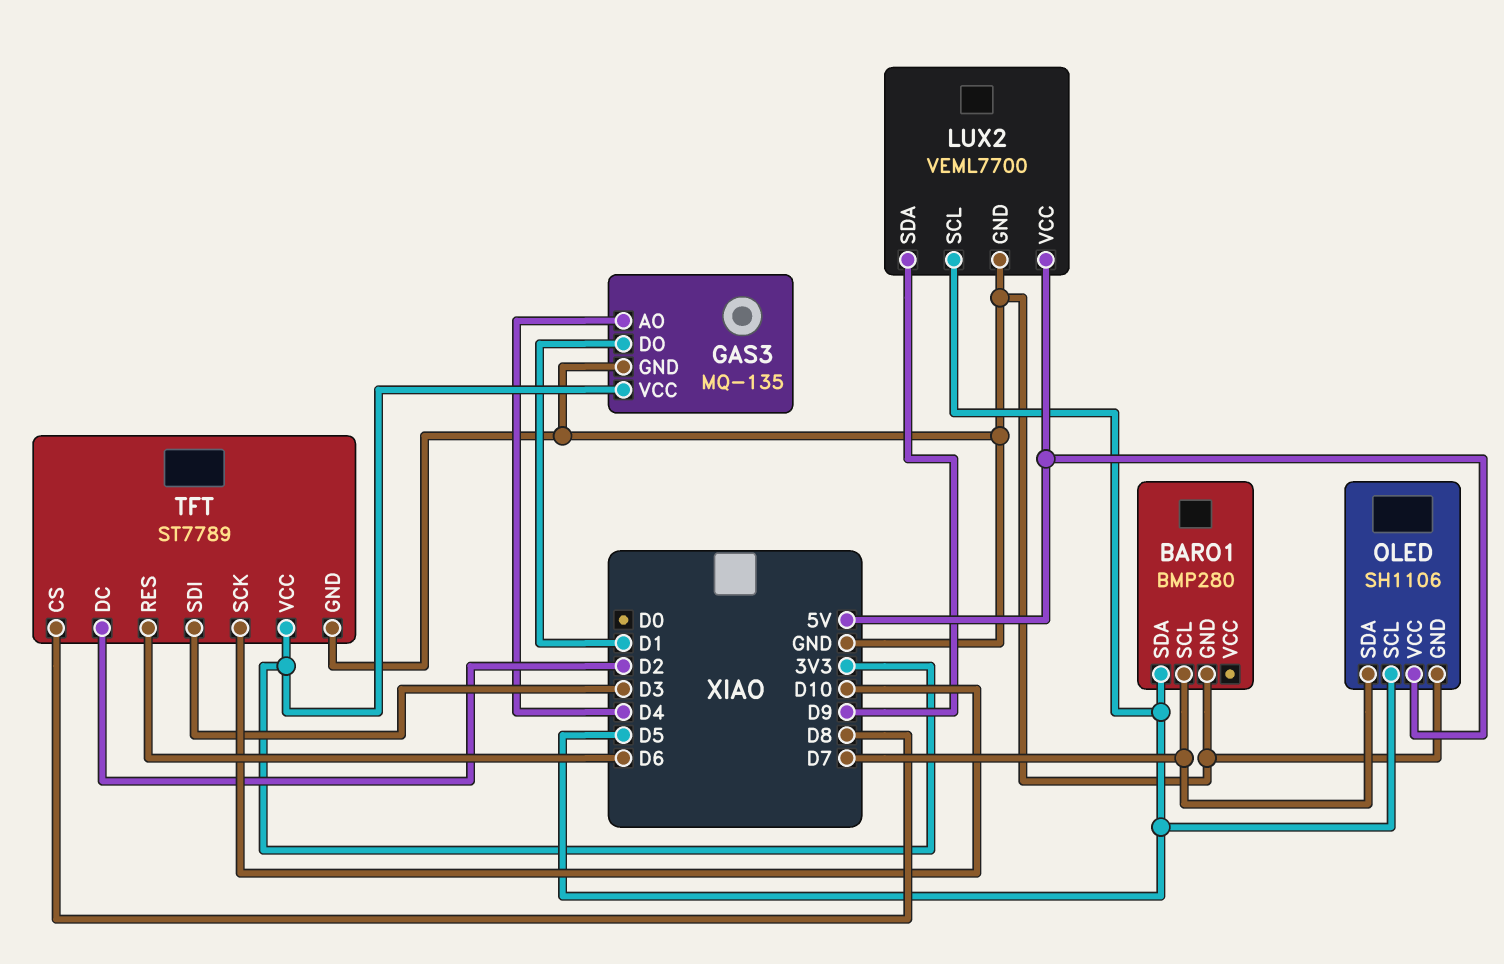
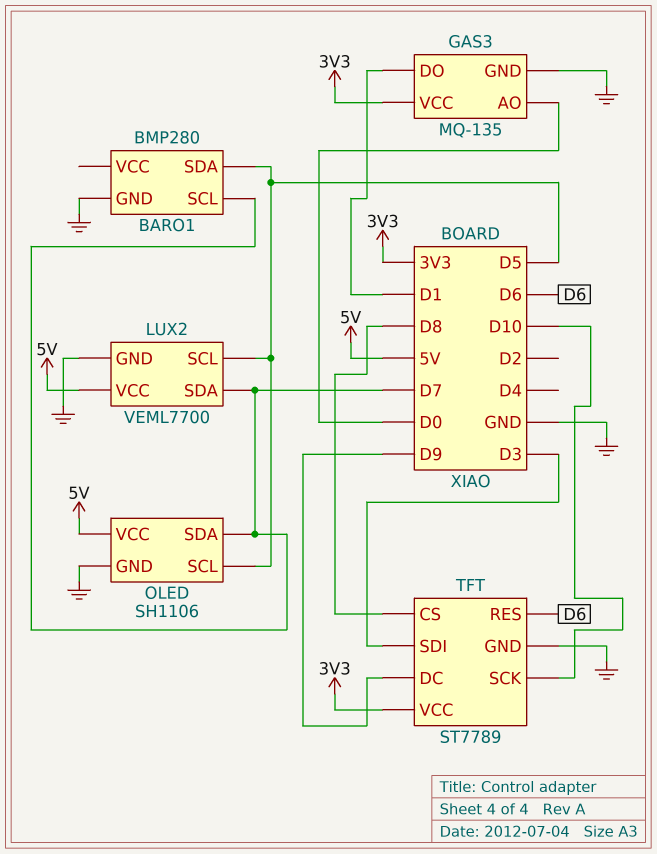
GAS3 pin AO: D4 -> D0
LUX2 pin SDA: D9 -> D7
TFT pin DC: D2 -> D9

